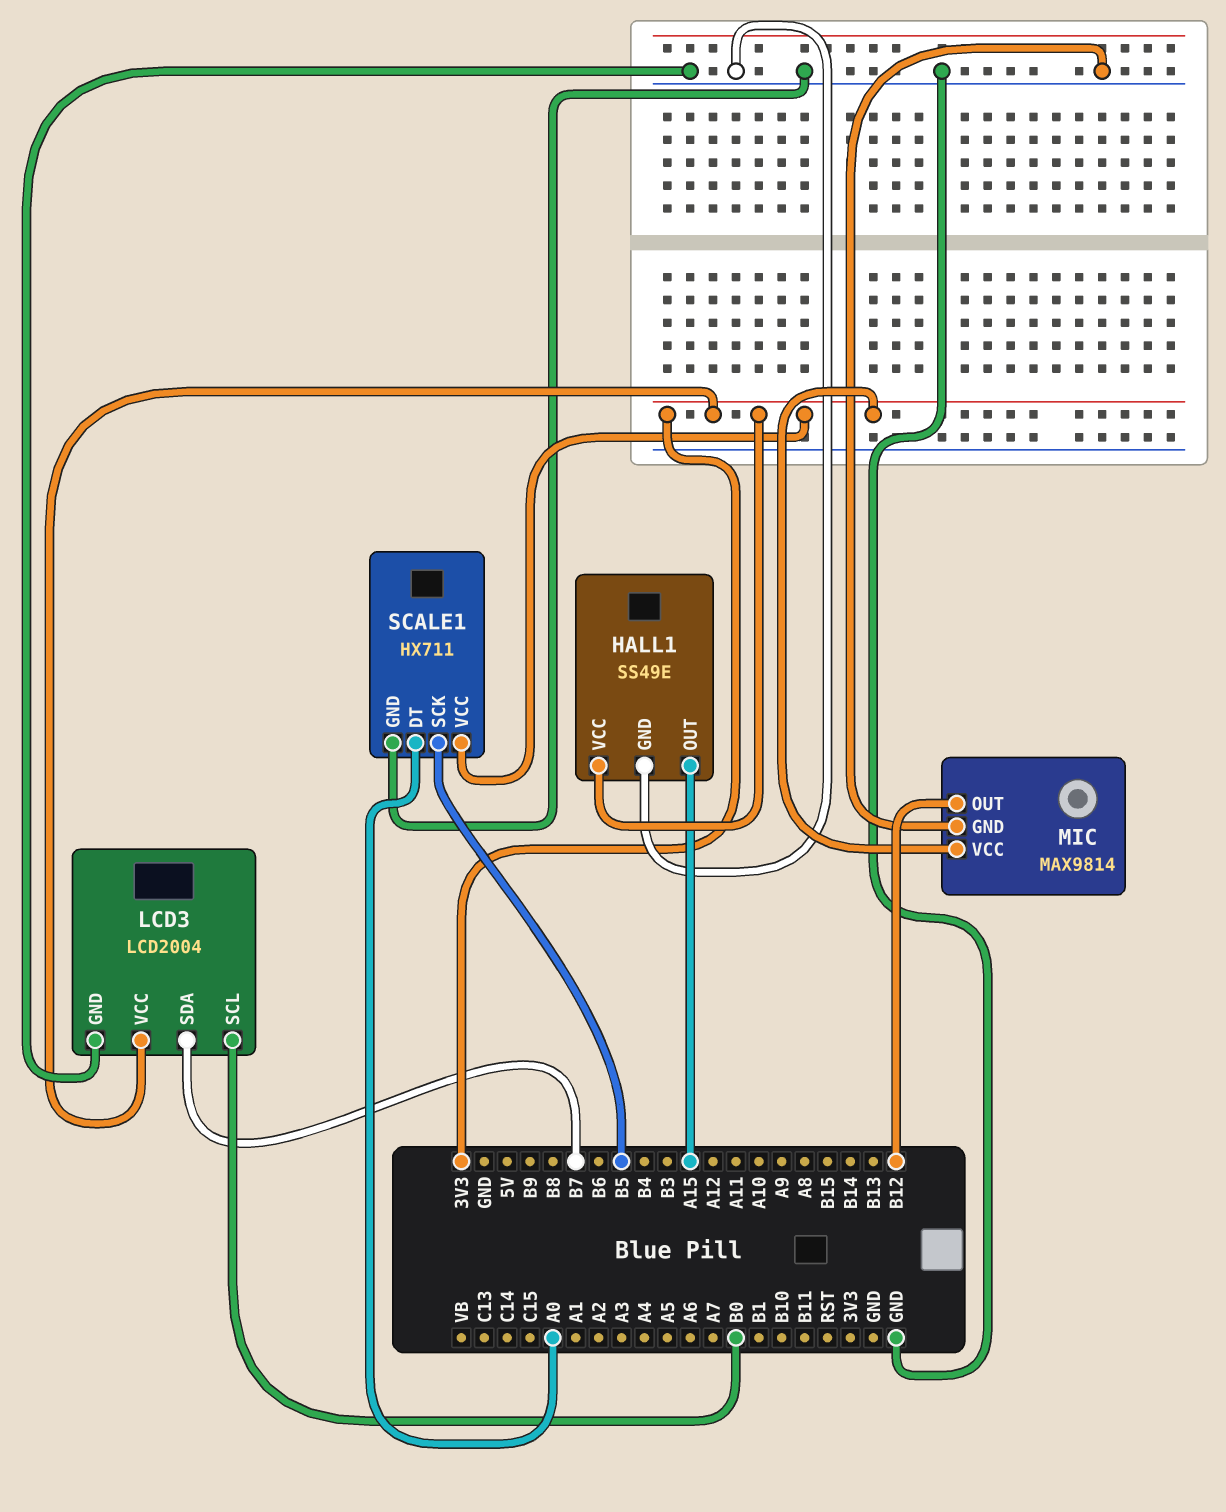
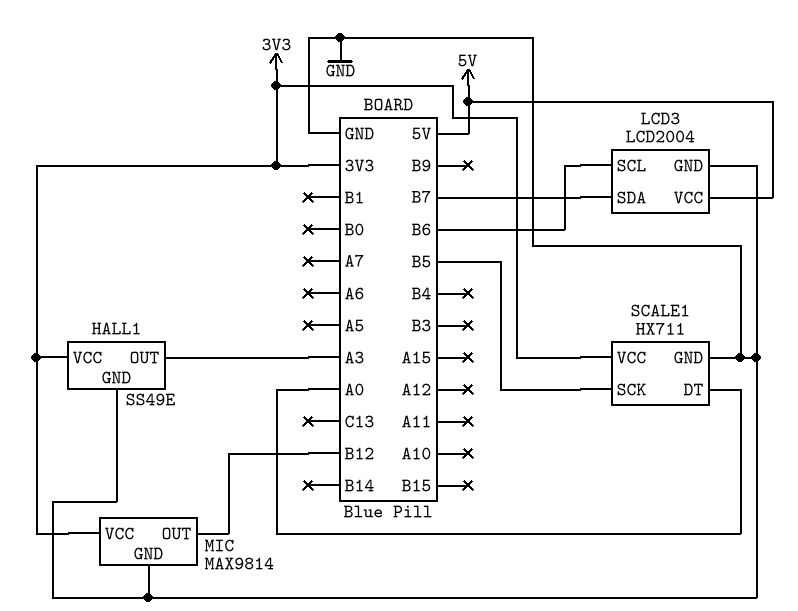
HALL1 pin OUT: A15 -> A3
LCD3 pin SCL: B0 -> B6
LCD3 pin VCC: 3V3 -> 5V

